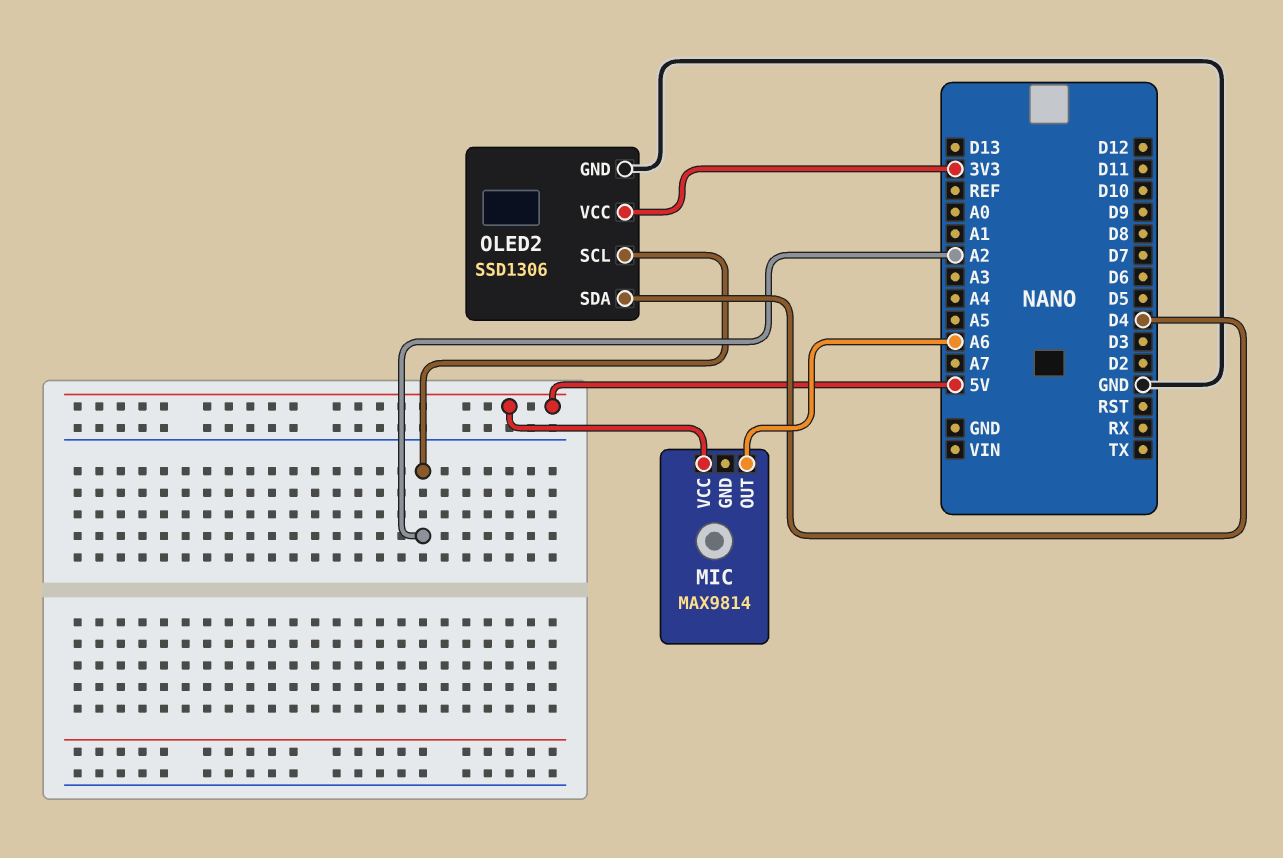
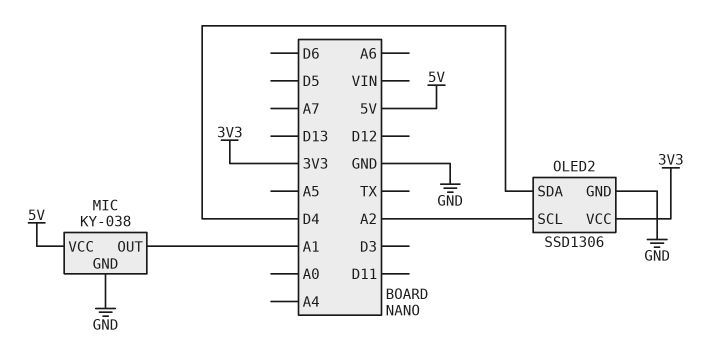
MIC: MAX9814 -> KY-038
MIC pin GND: none -> GND
MIC pin OUT: A6 -> A1

